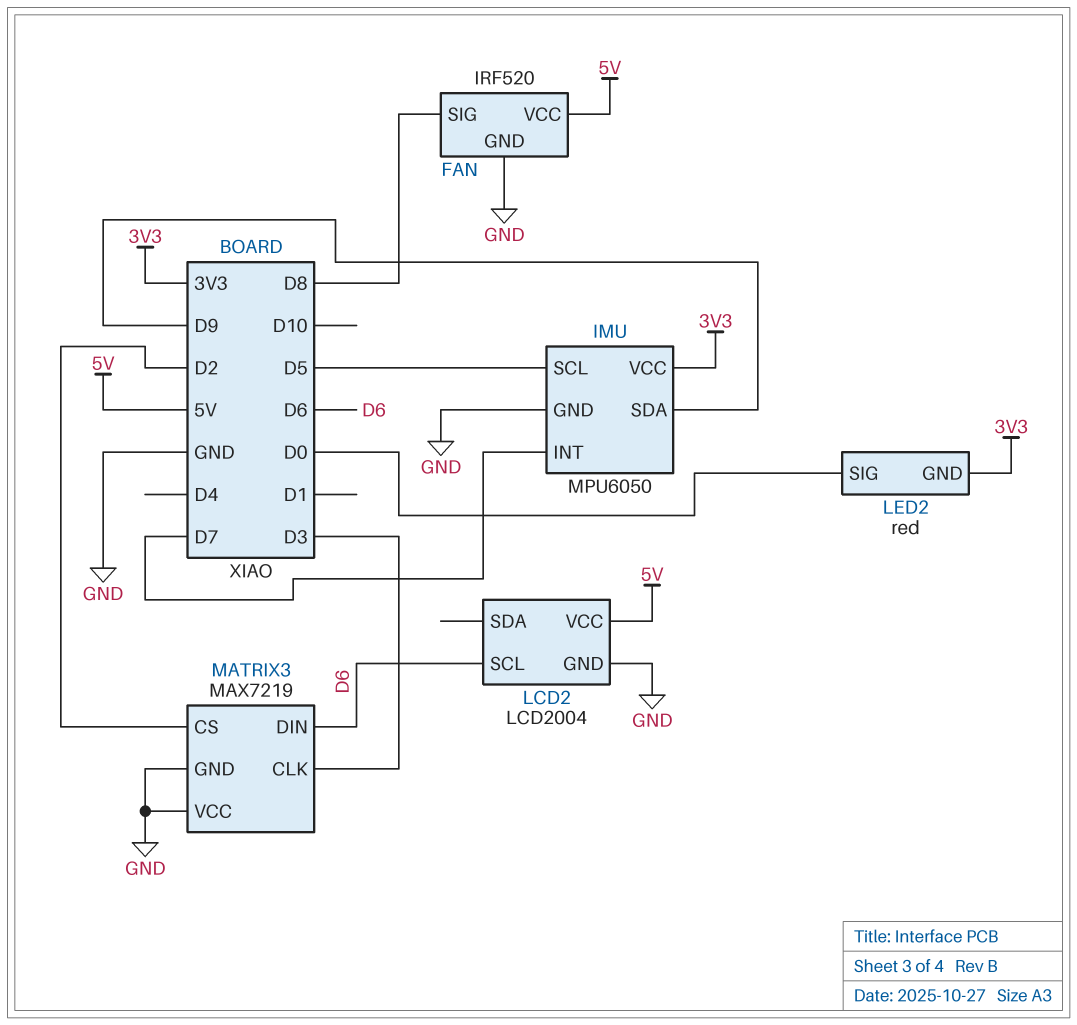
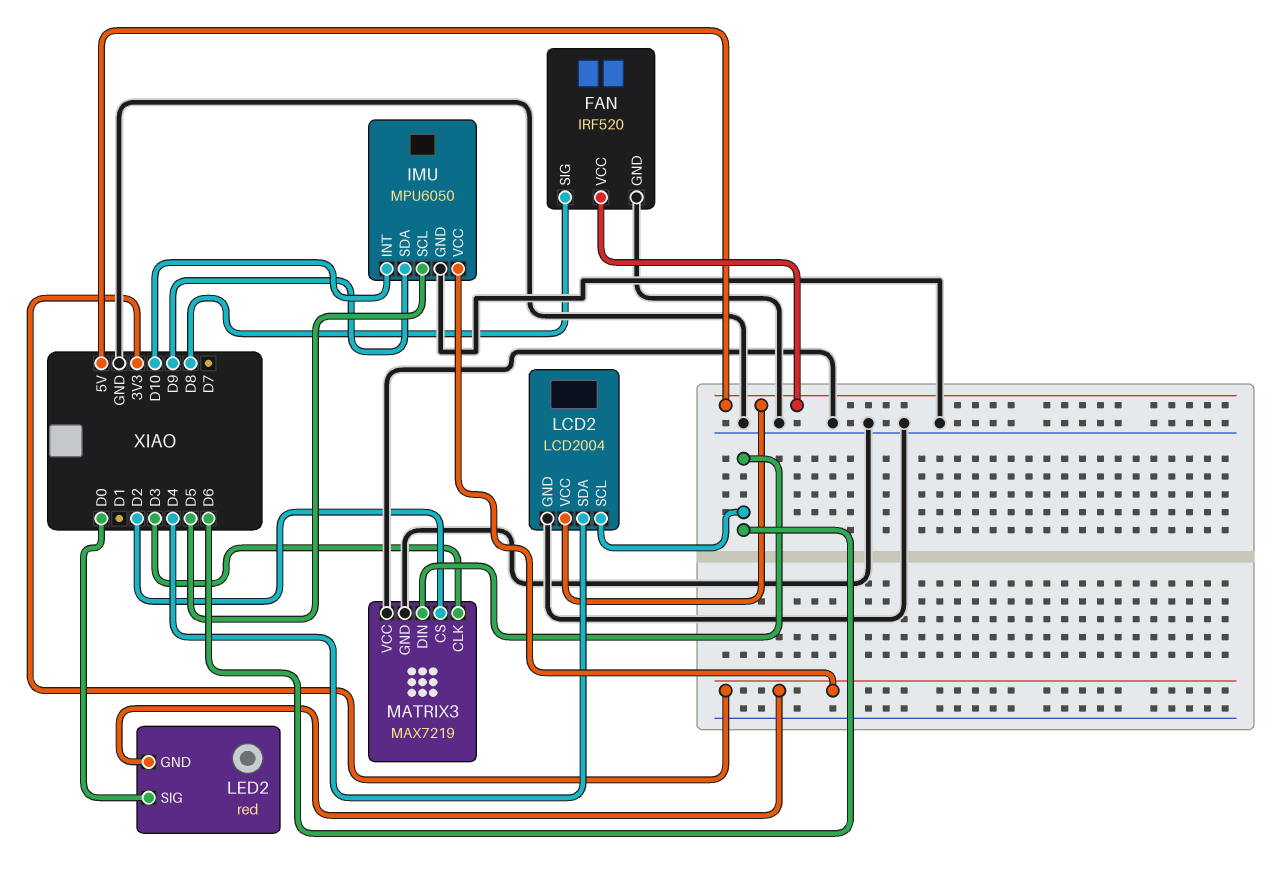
IMU pin INT: D7 -> D10
LCD2 pin SDA: none -> D4

